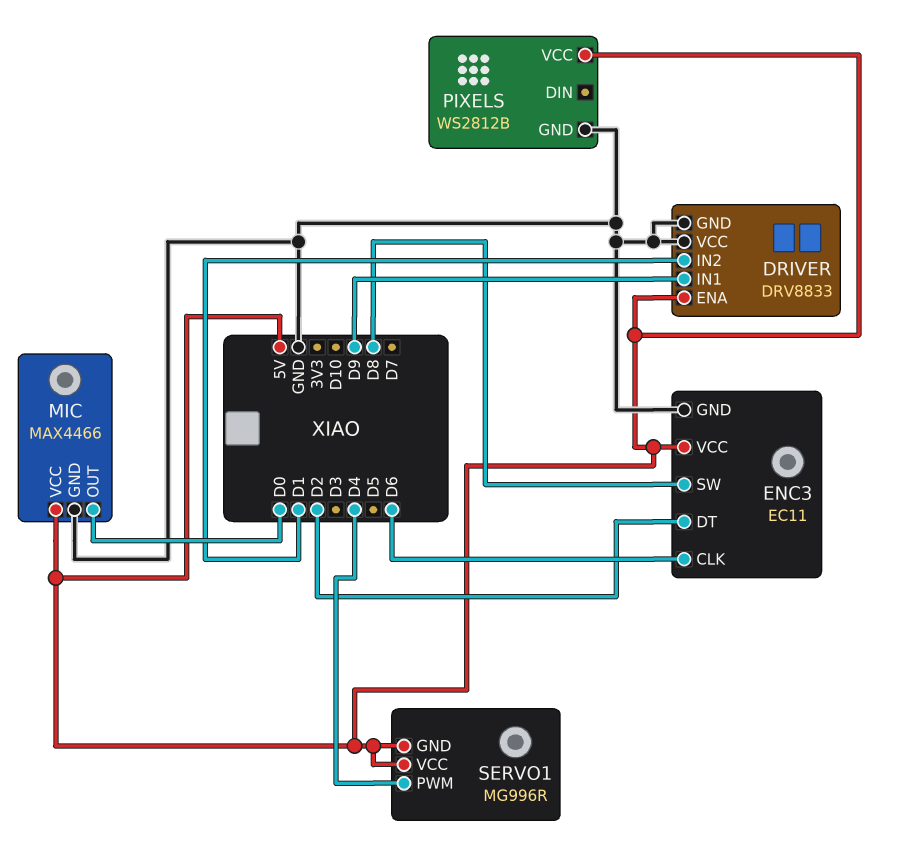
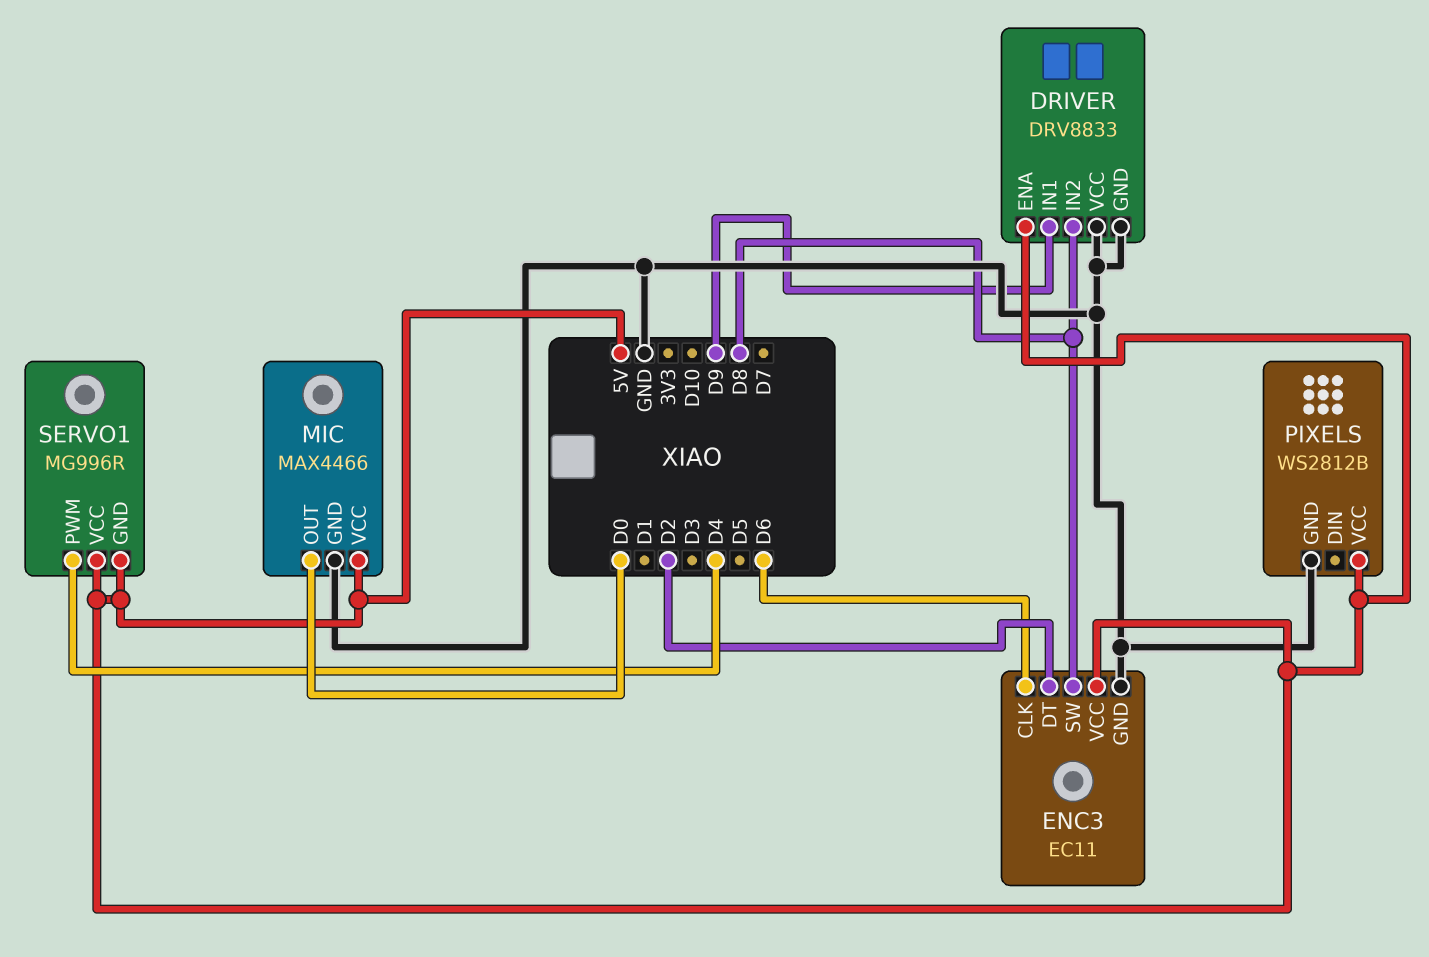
DRIVER pin IN2: D1 -> D8

